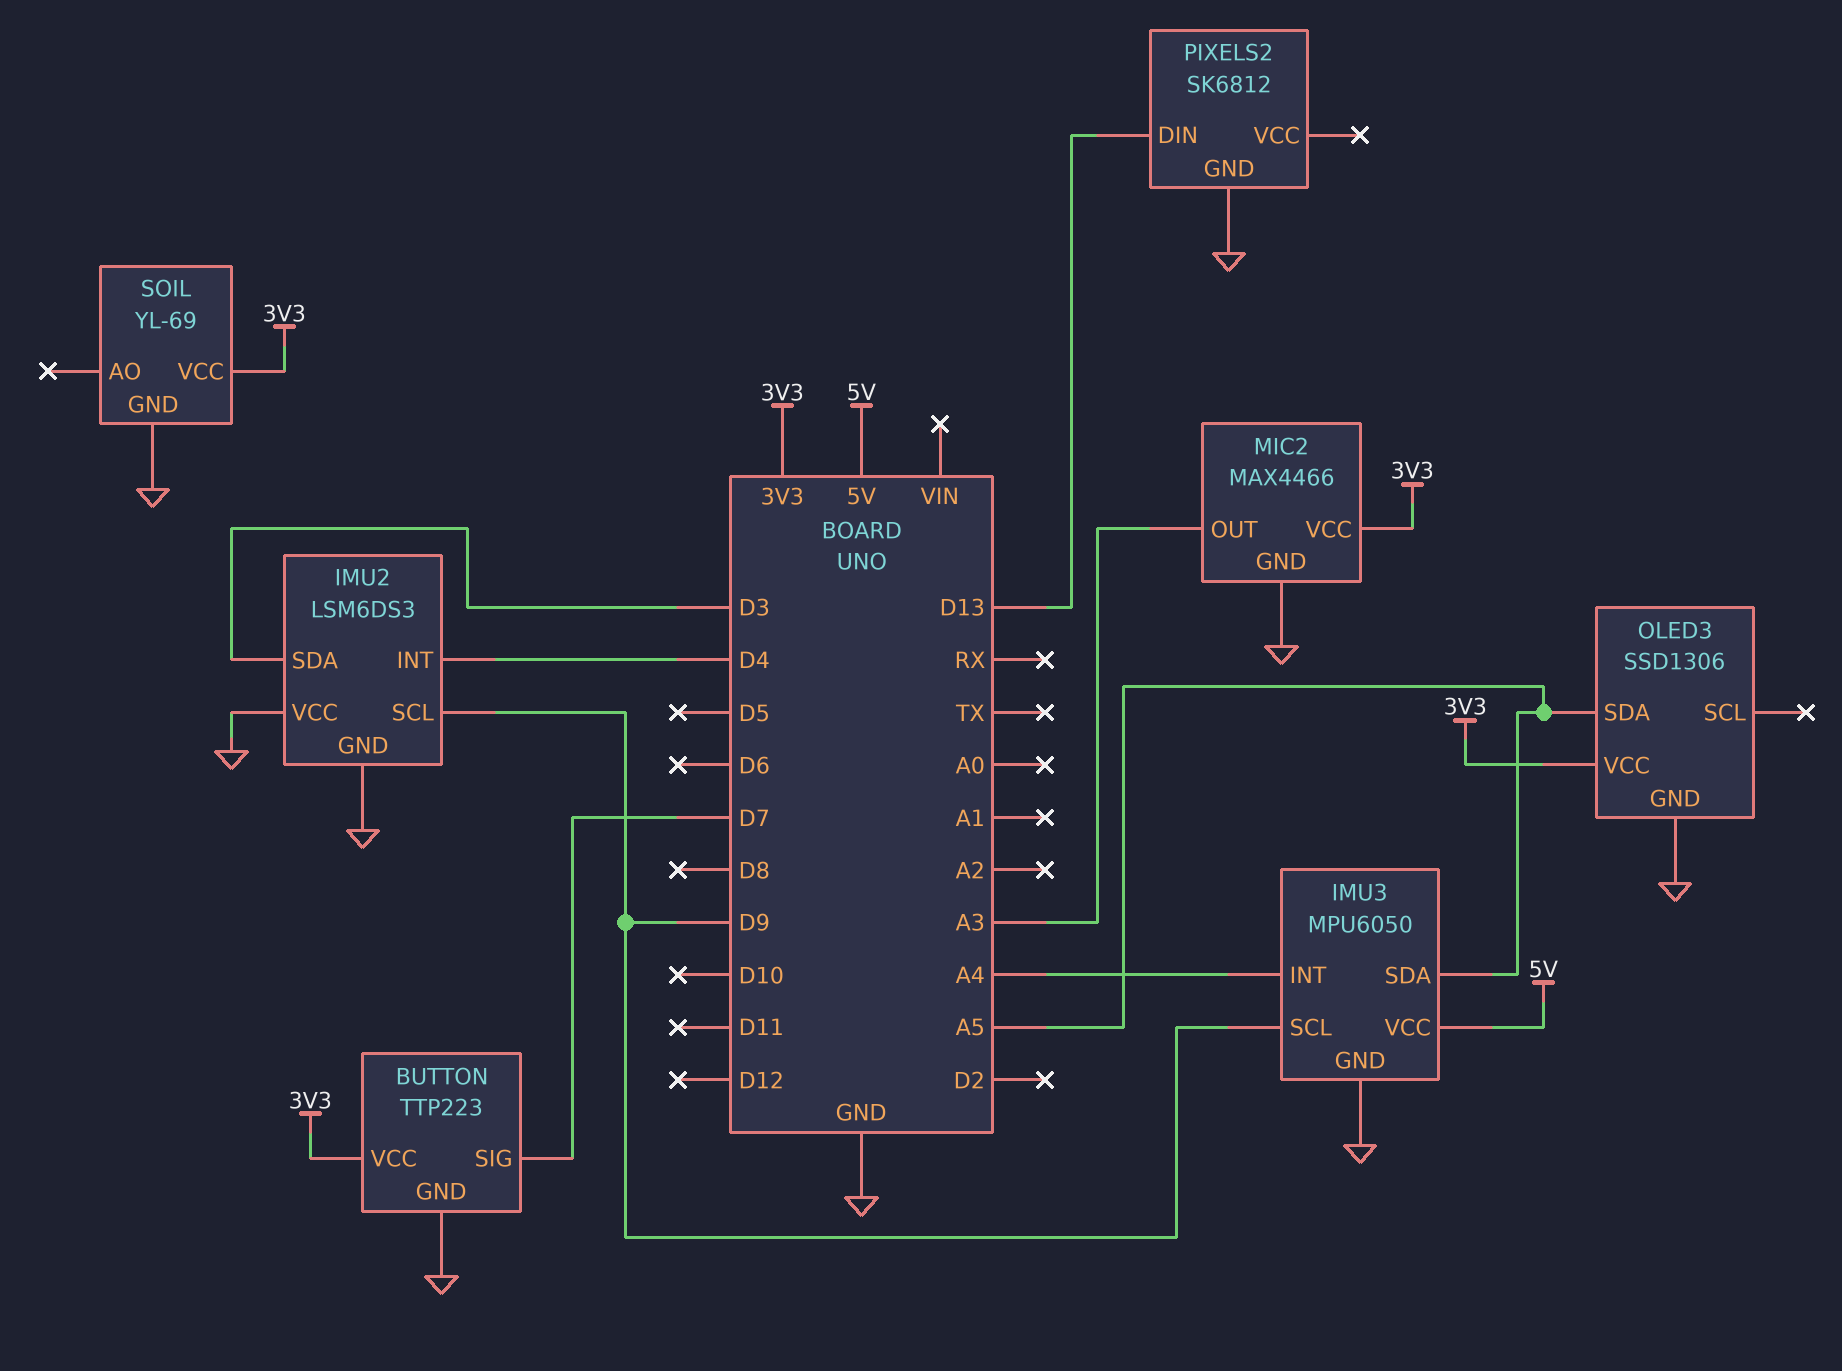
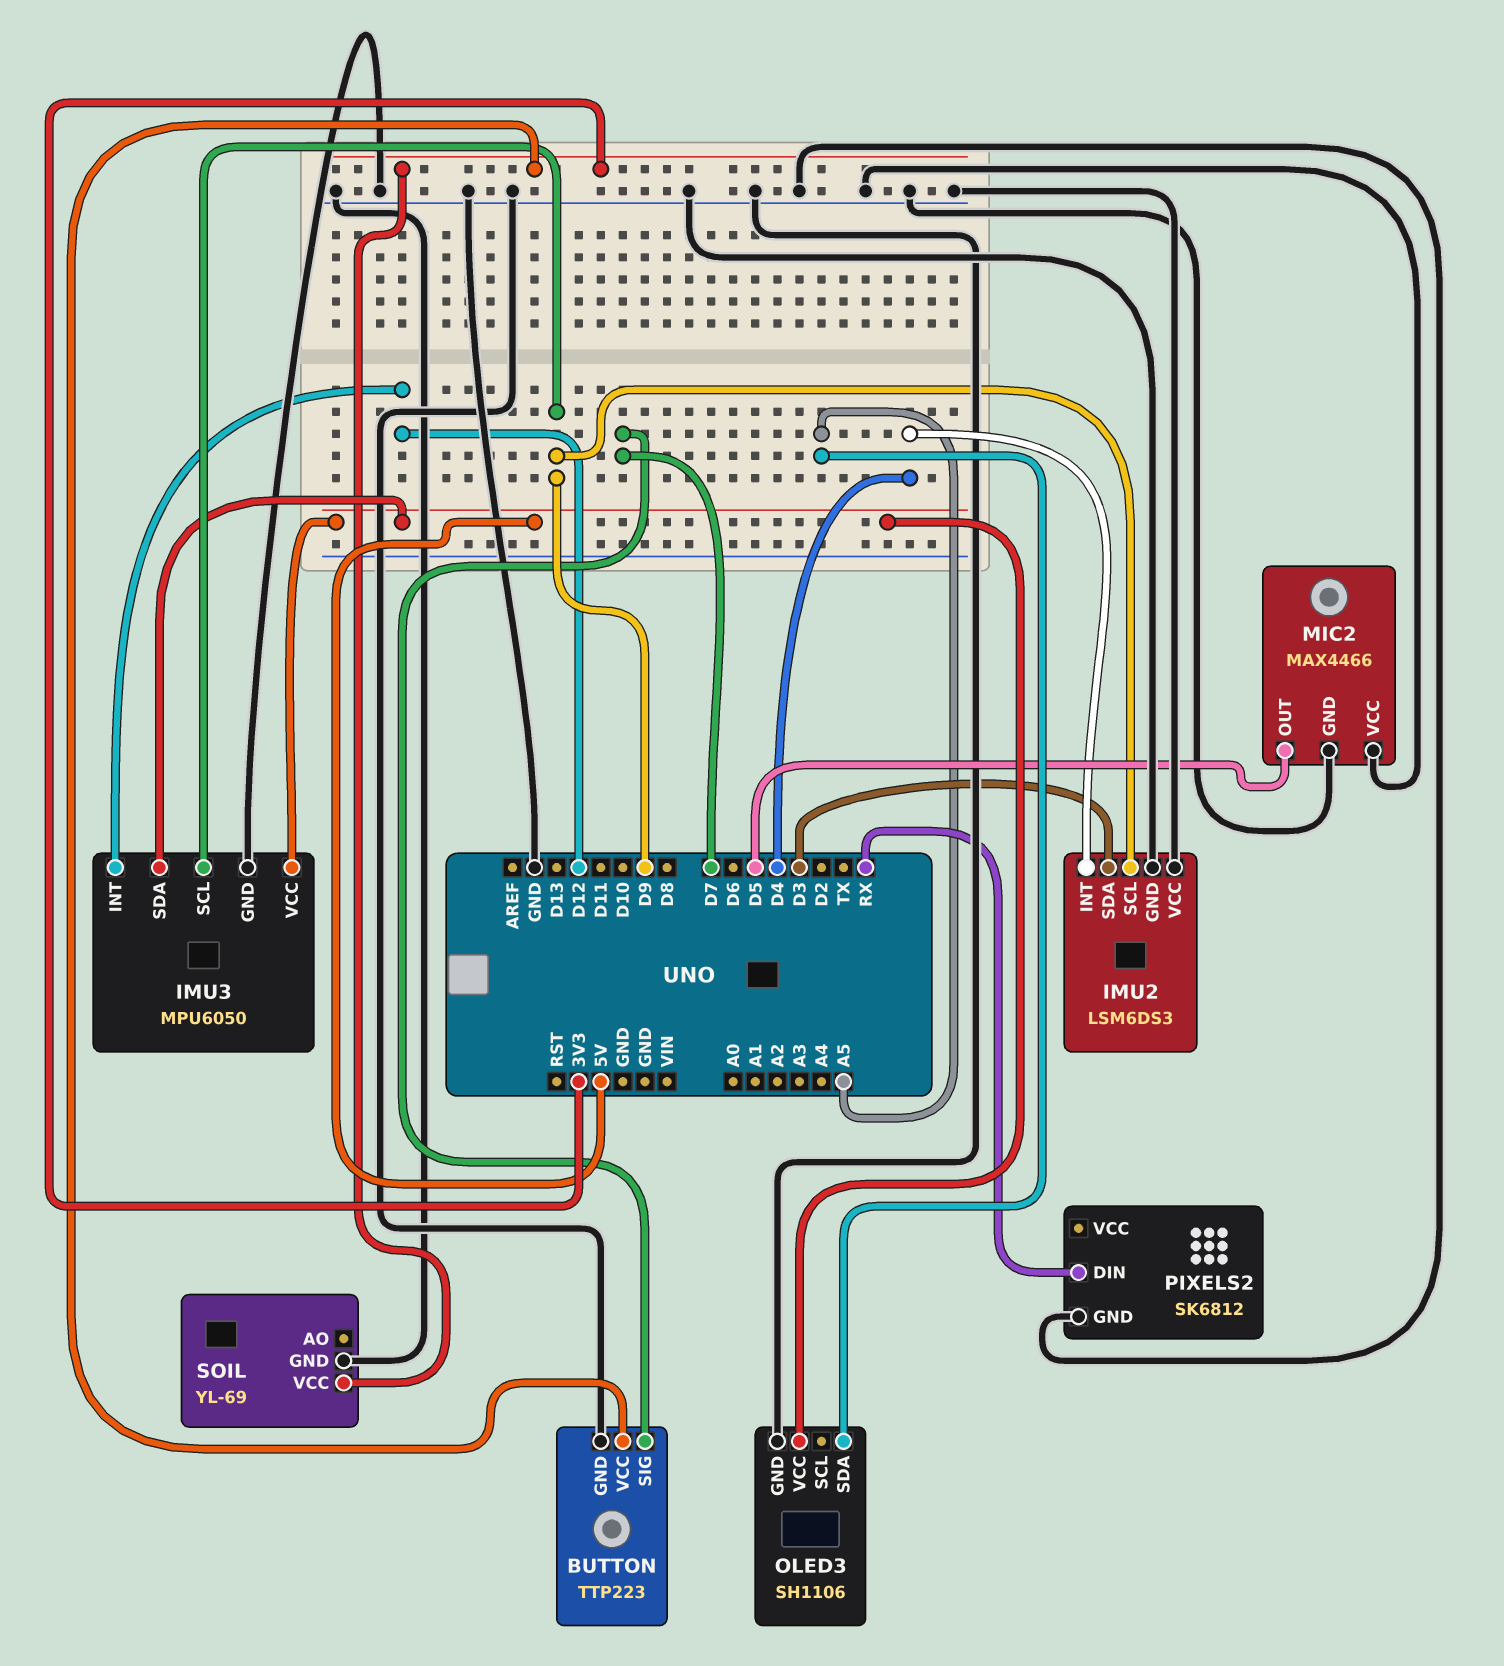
IMU3 pin INT: A4 -> D12
IMU3 pin SDA: A5 -> 5V
MIC2 pin OUT: A3 -> D5
MIC2 pin VCC: 3V3 -> GND
OLED3: SSD1306 -> SH1106
OLED3 pin VCC: 3V3 -> 5V
PIXELS2 pin DIN: D13 -> RX

